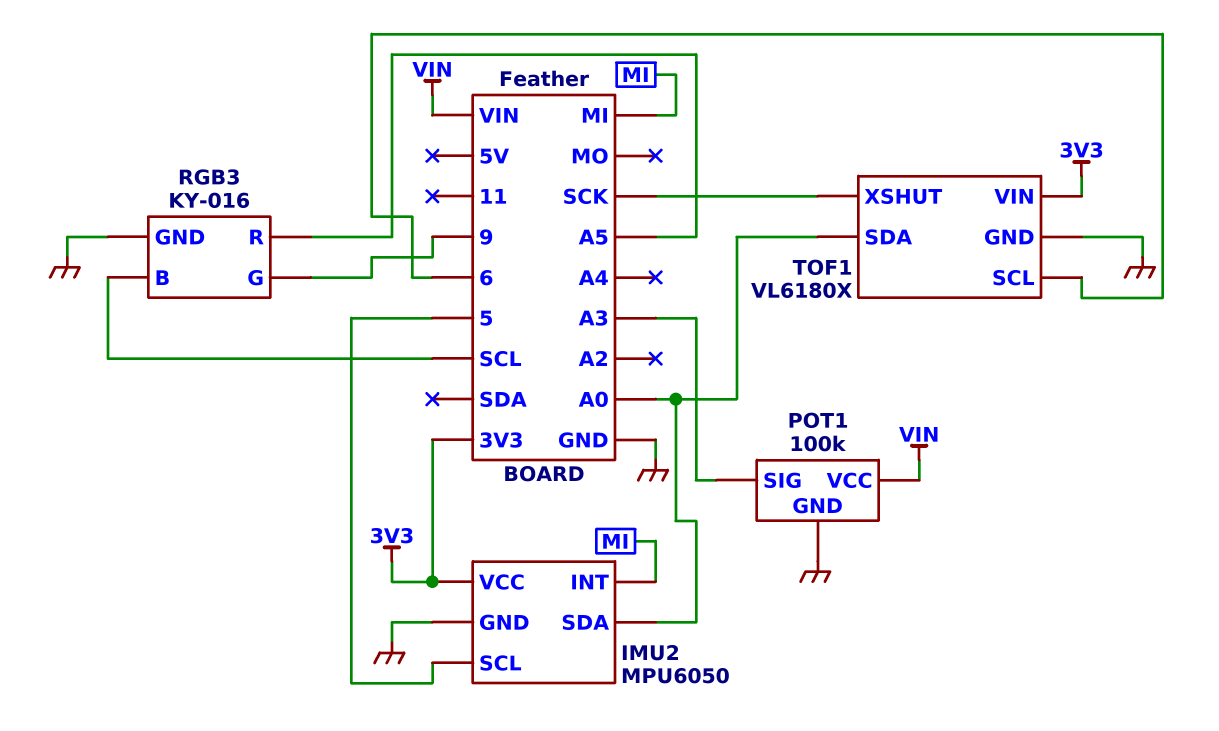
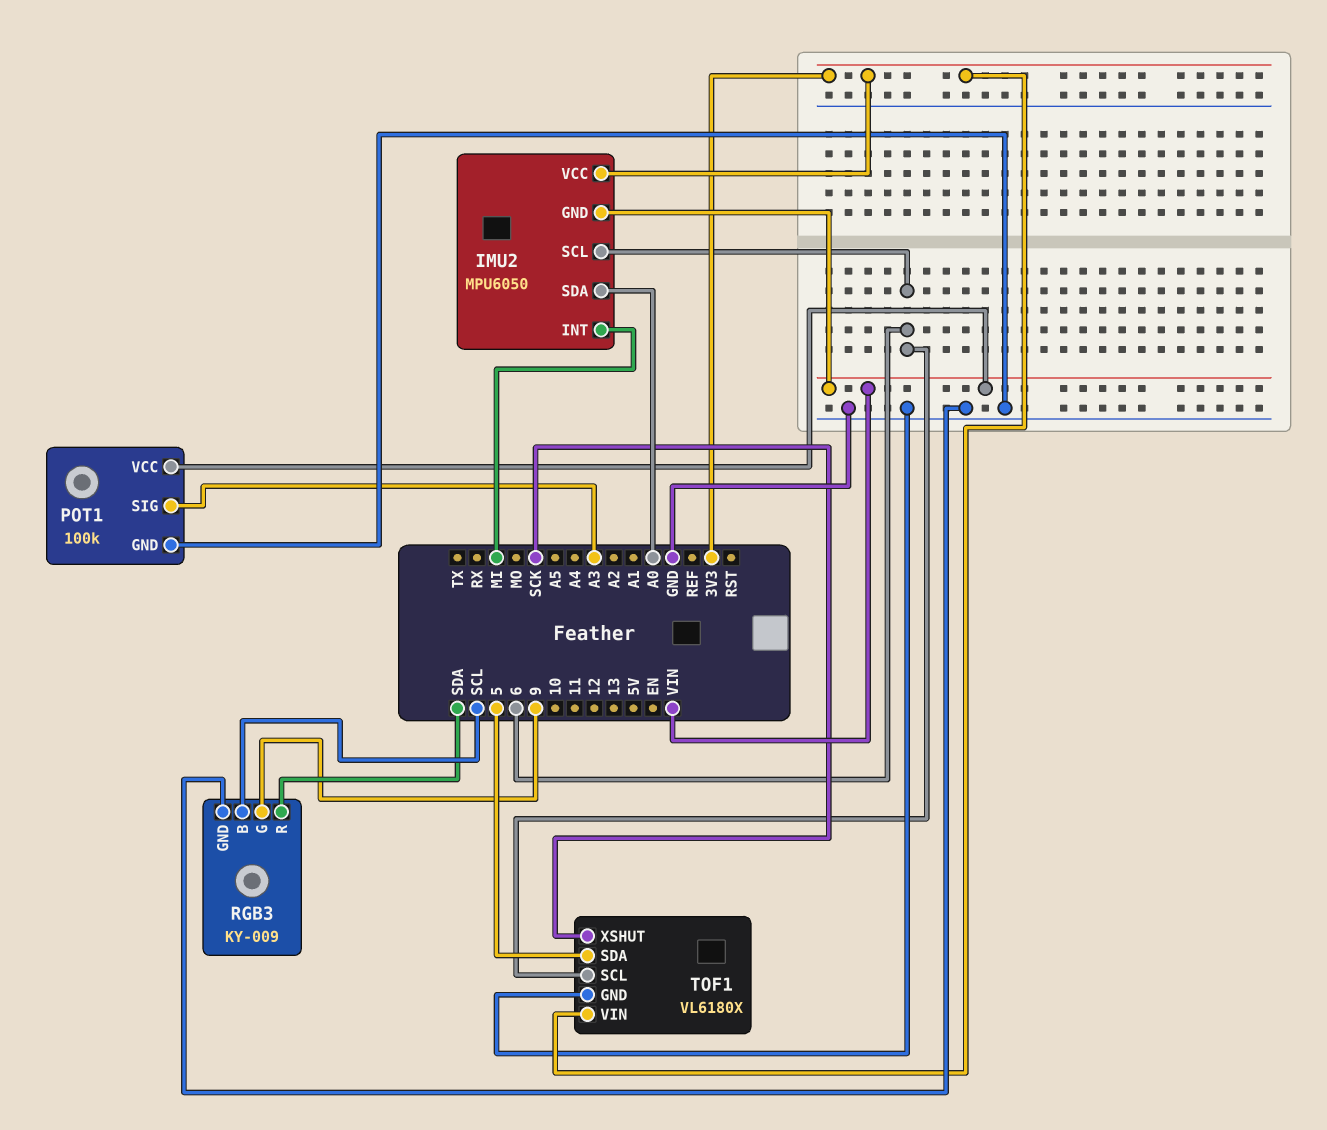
IMU2 pin GND: GND -> VIN
IMU2 pin SCL: 5 -> 6
RGB3: KY-016 -> KY-009
RGB3 pin R: A5 -> SDA
TOF1 pin SDA: A0 -> 5

